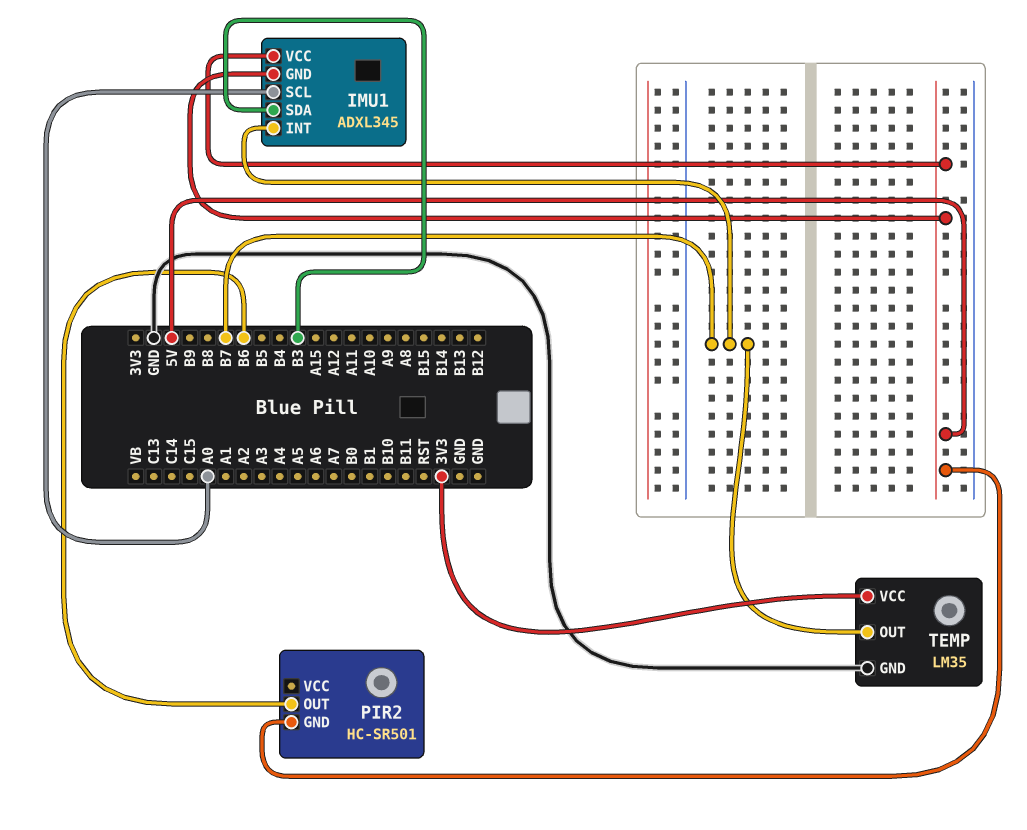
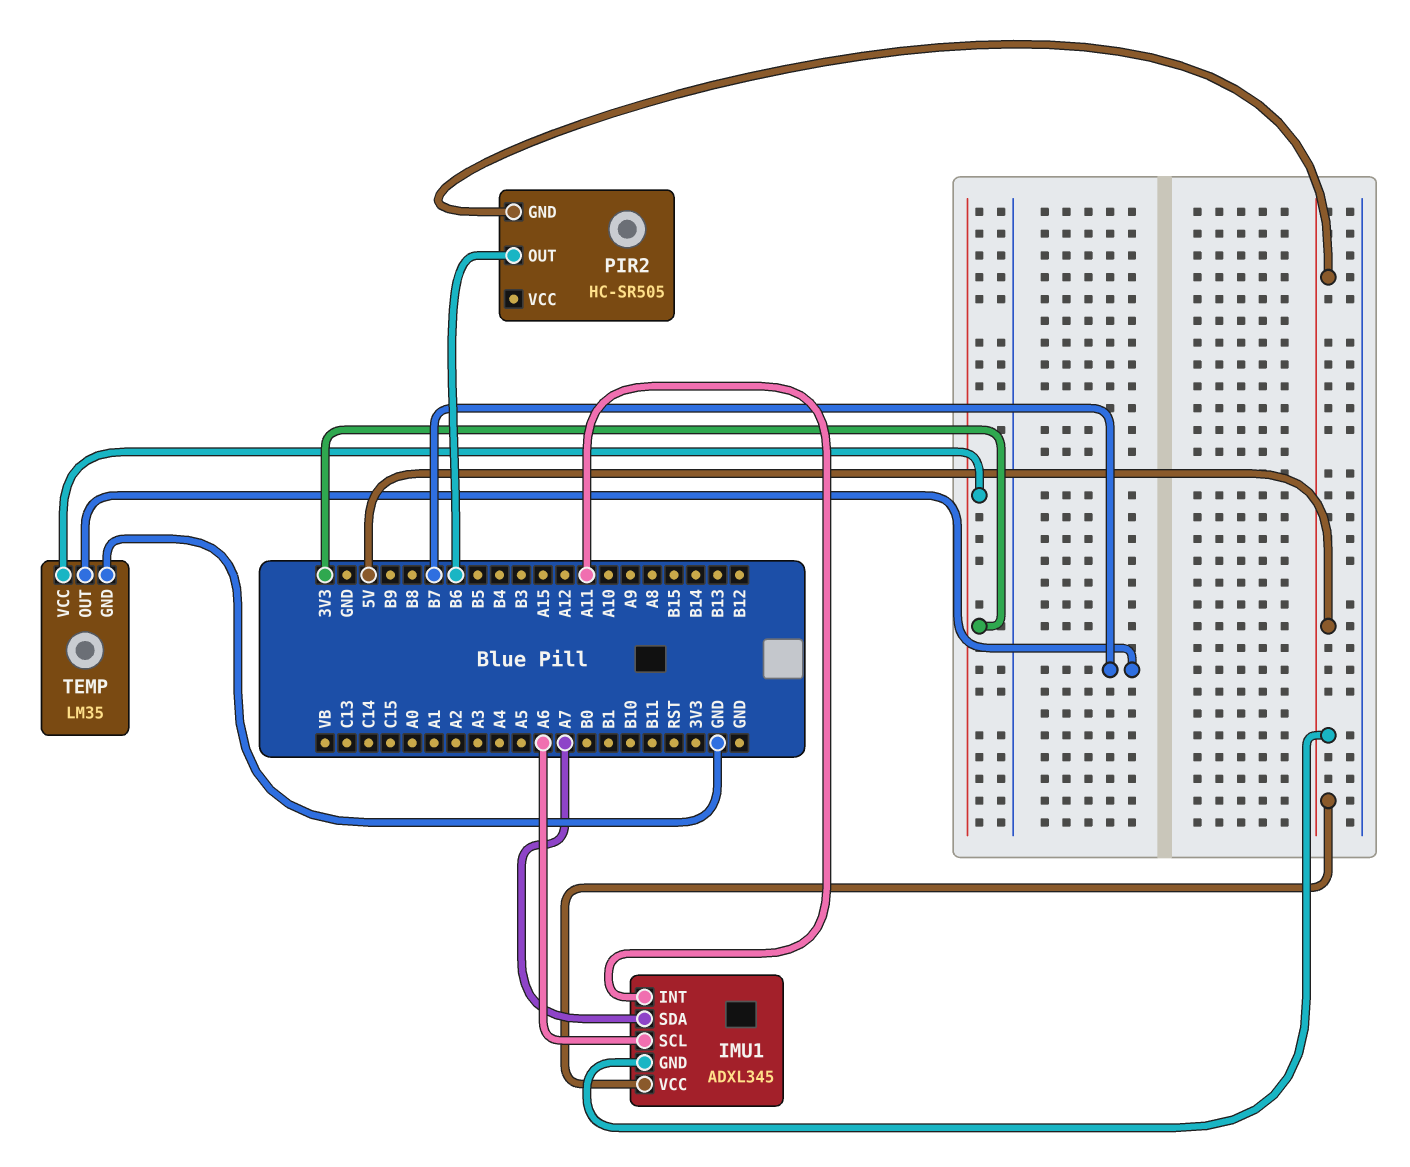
IMU1 pin INT: B7 -> A11
IMU1 pin SCL: A0 -> A6
IMU1 pin SDA: B3 -> A7
PIR2: HC-SR501 -> HC-SR505

